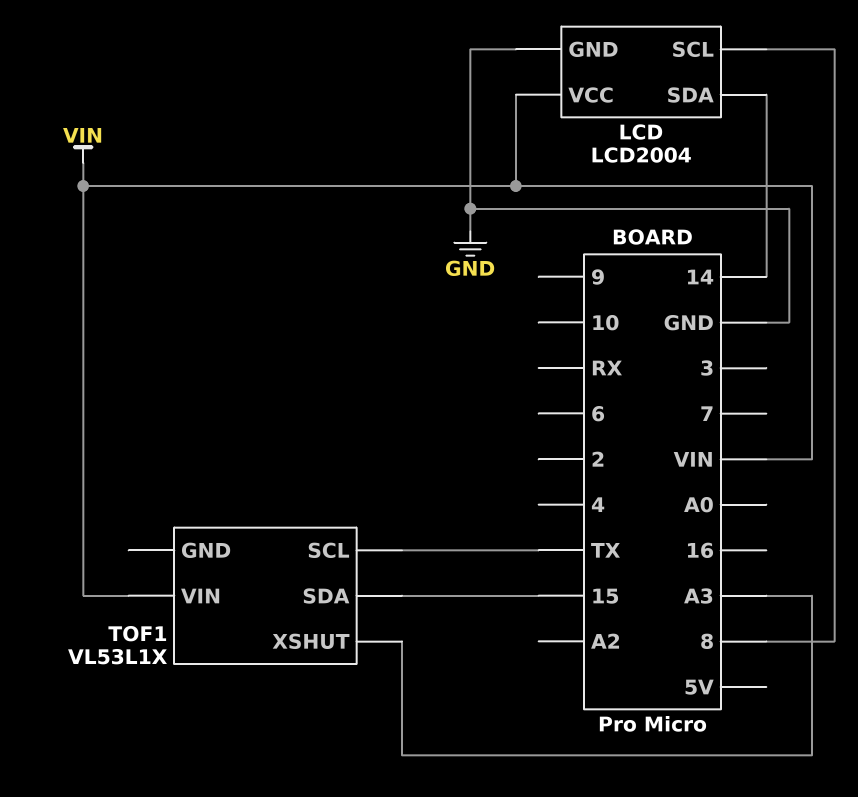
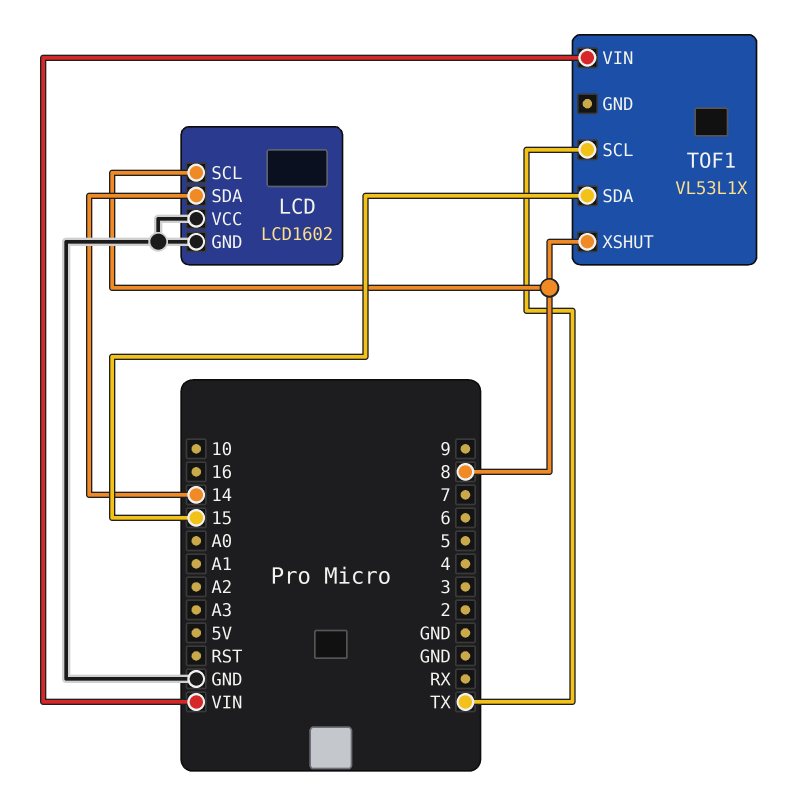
LCD: LCD2004 -> LCD1602
LCD pin VCC: VIN -> GND
TOF1 pin XSHUT: A3 -> 8

